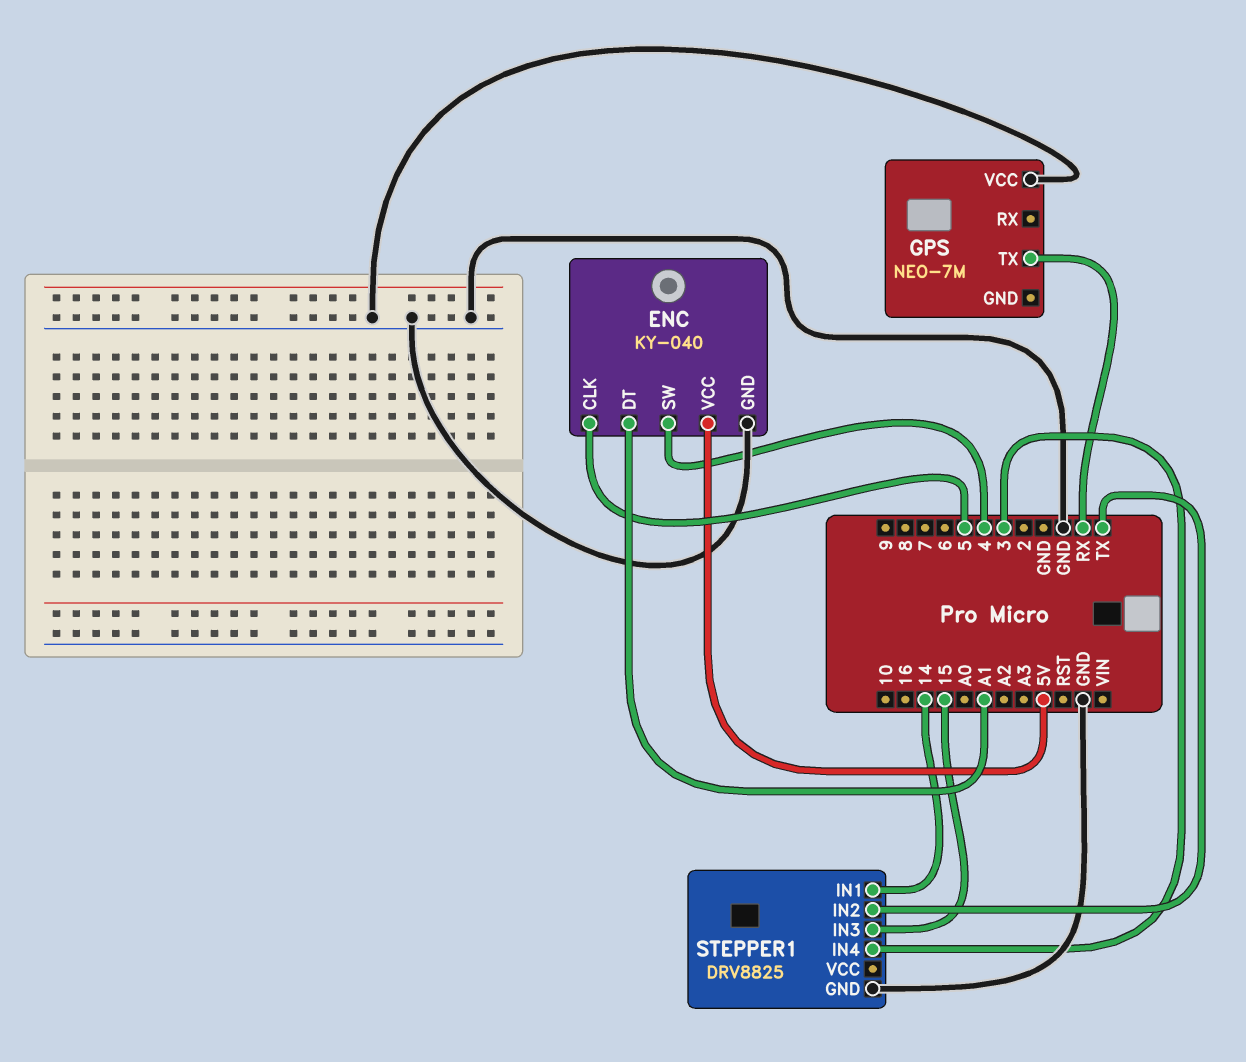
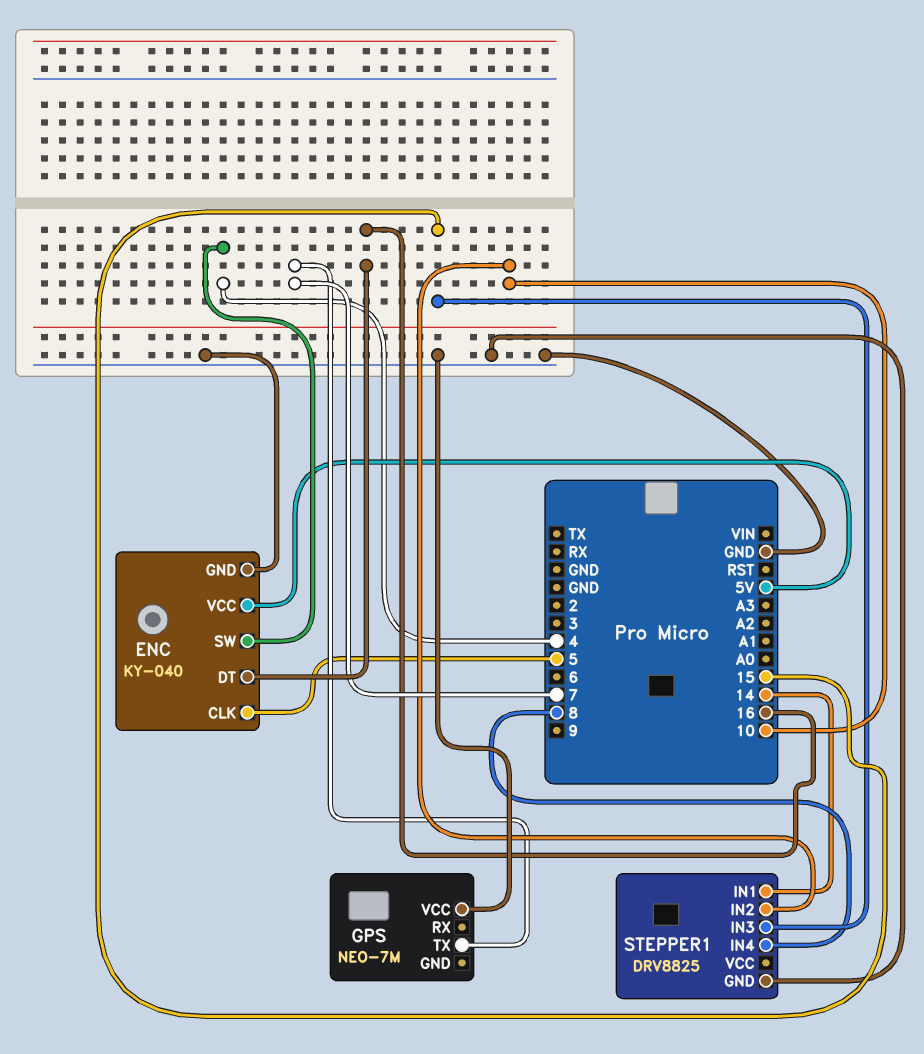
ENC pin DT: A1 -> 16
GPS pin TX: RX -> 7
STEPPER1 pin IN2: TX -> 10
STEPPER1 pin IN4: 3 -> 8

